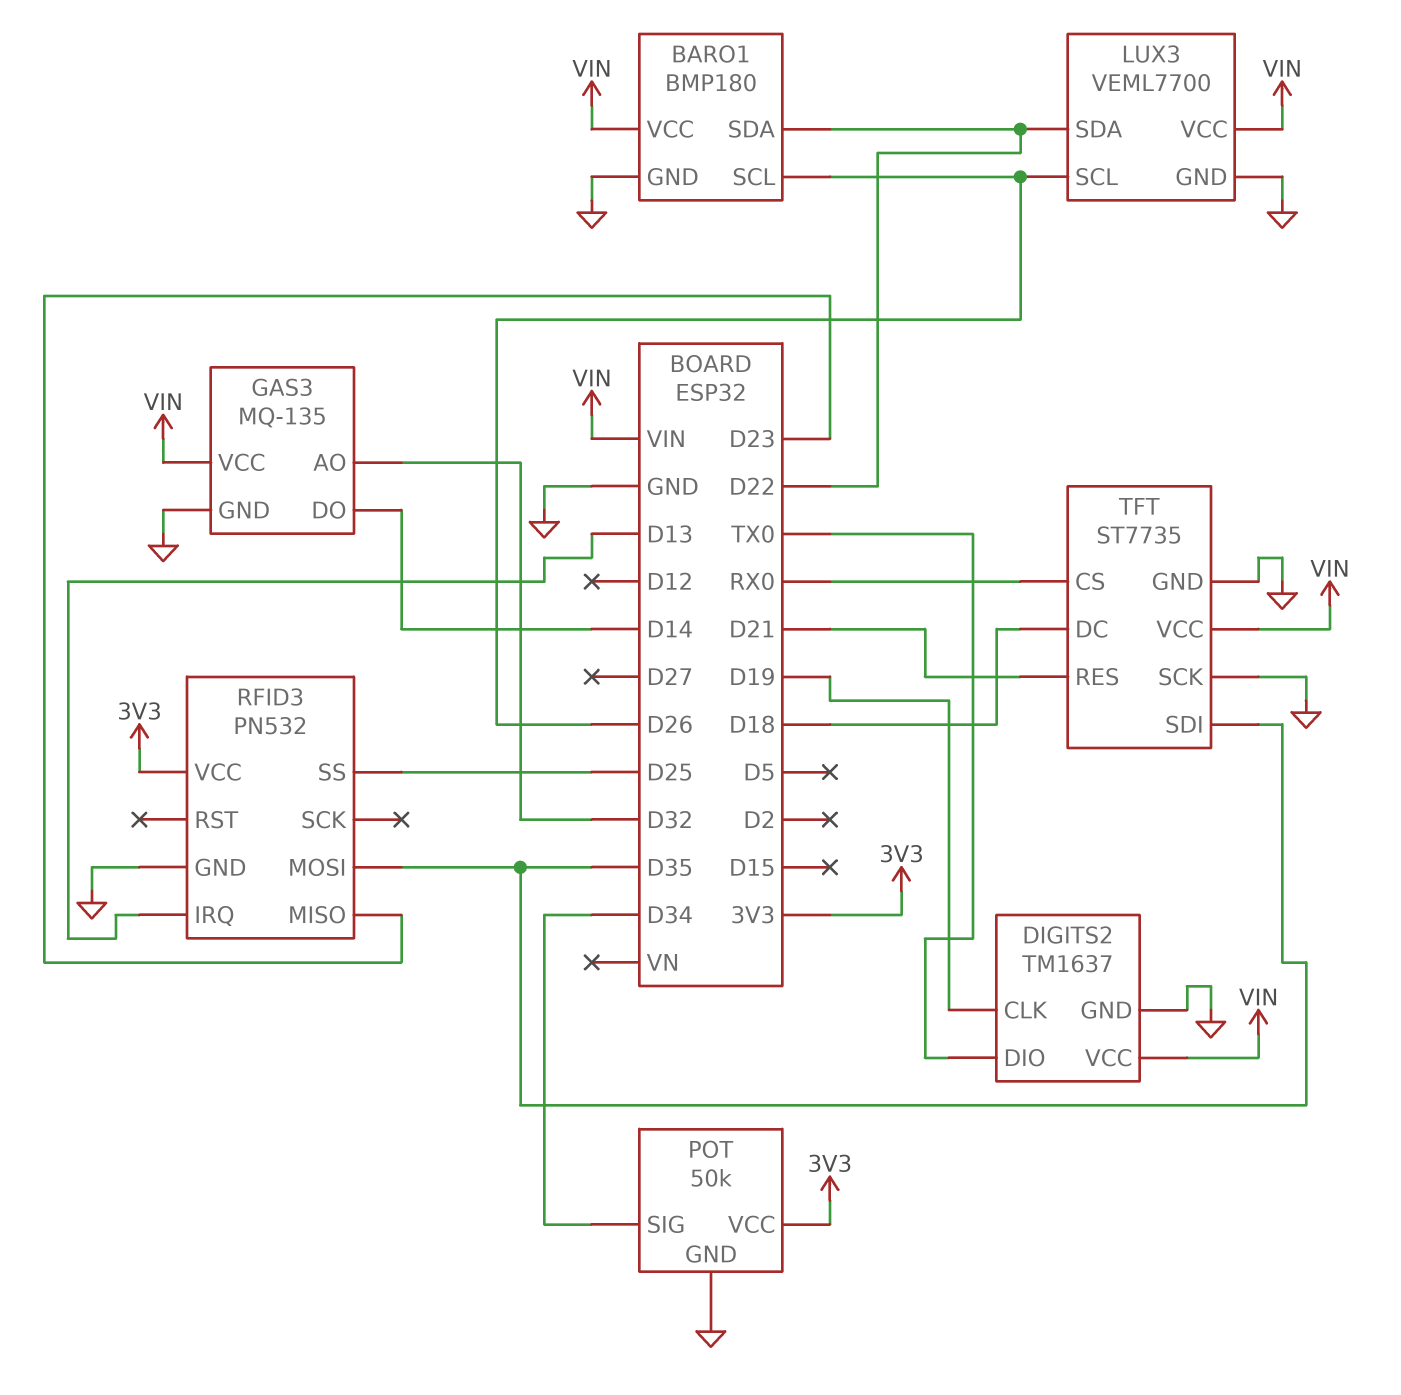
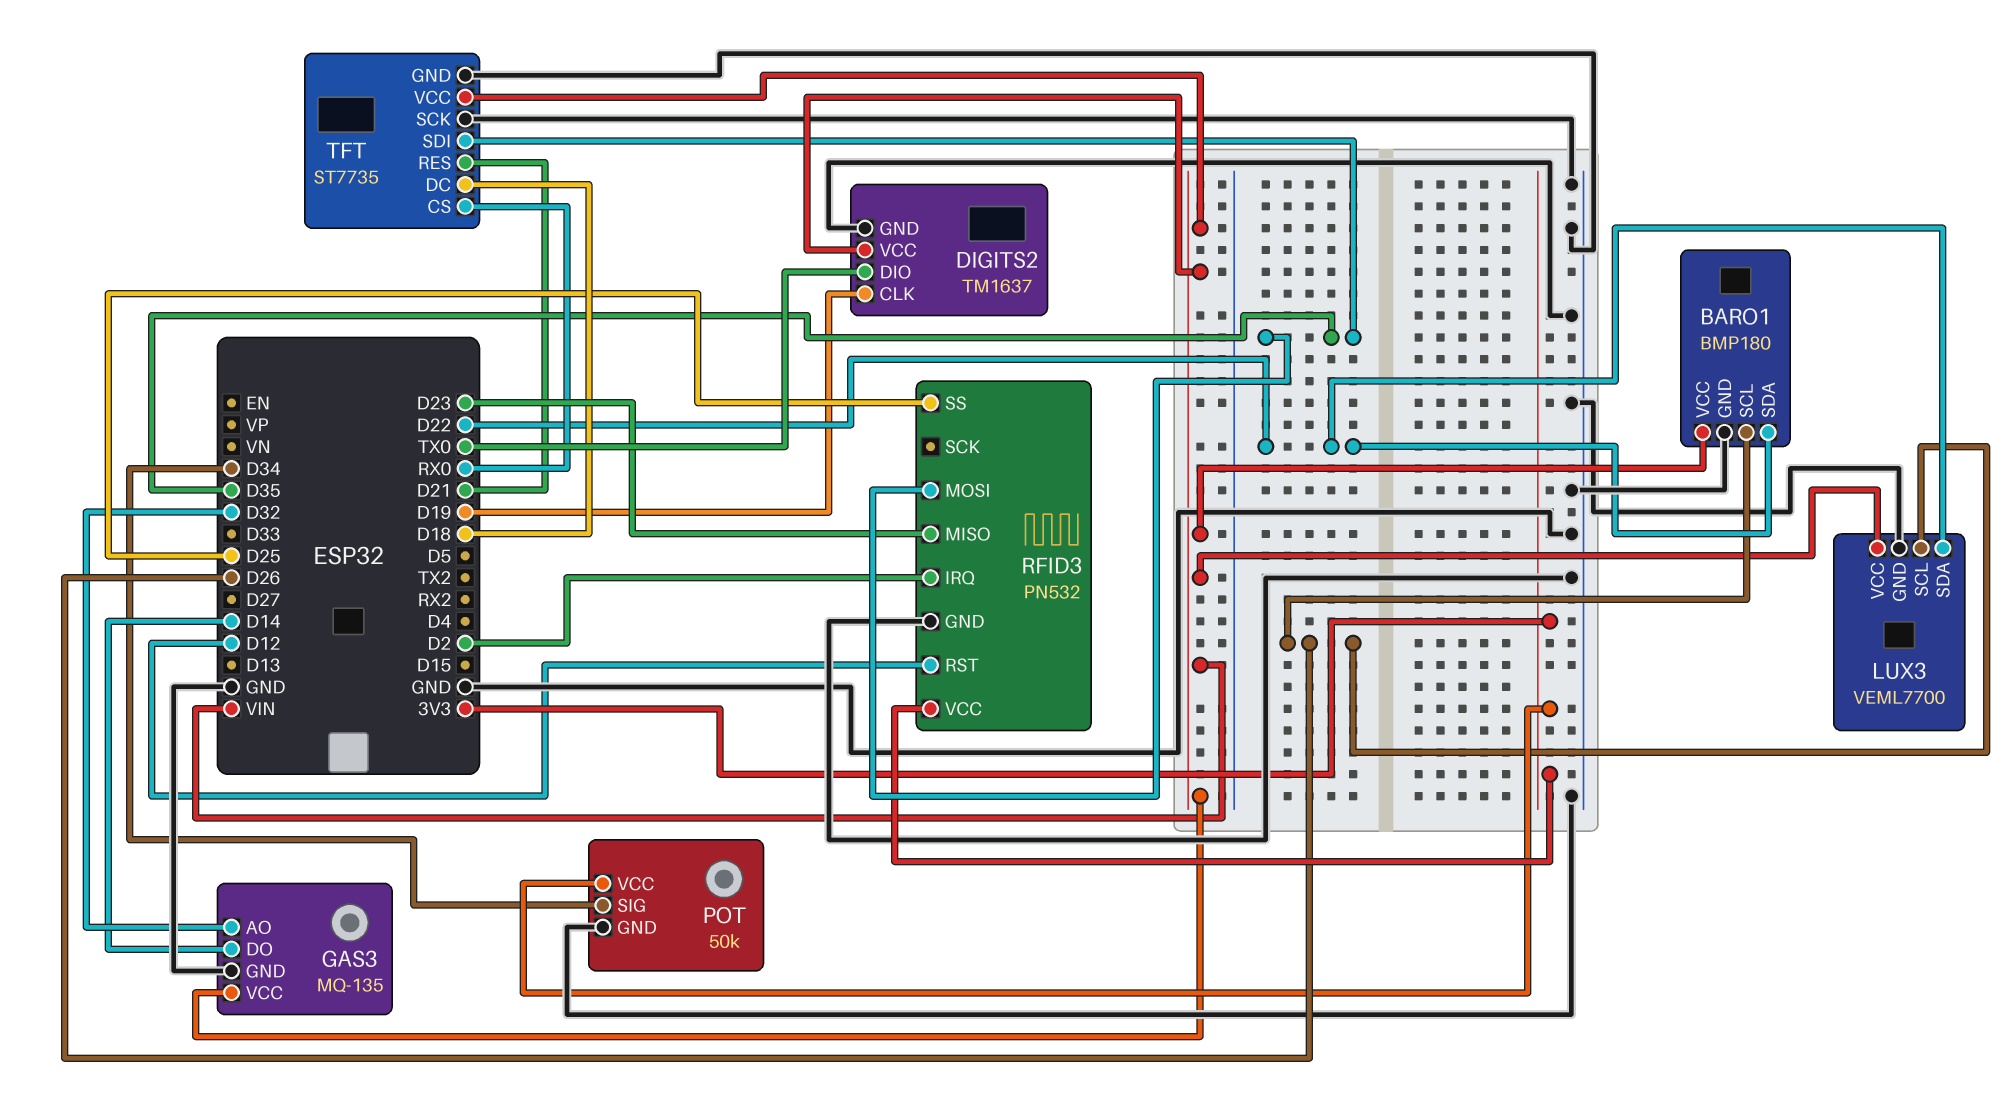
RFID3 pin IRQ: D13 -> D2
RFID3 pin RST: none -> D12

